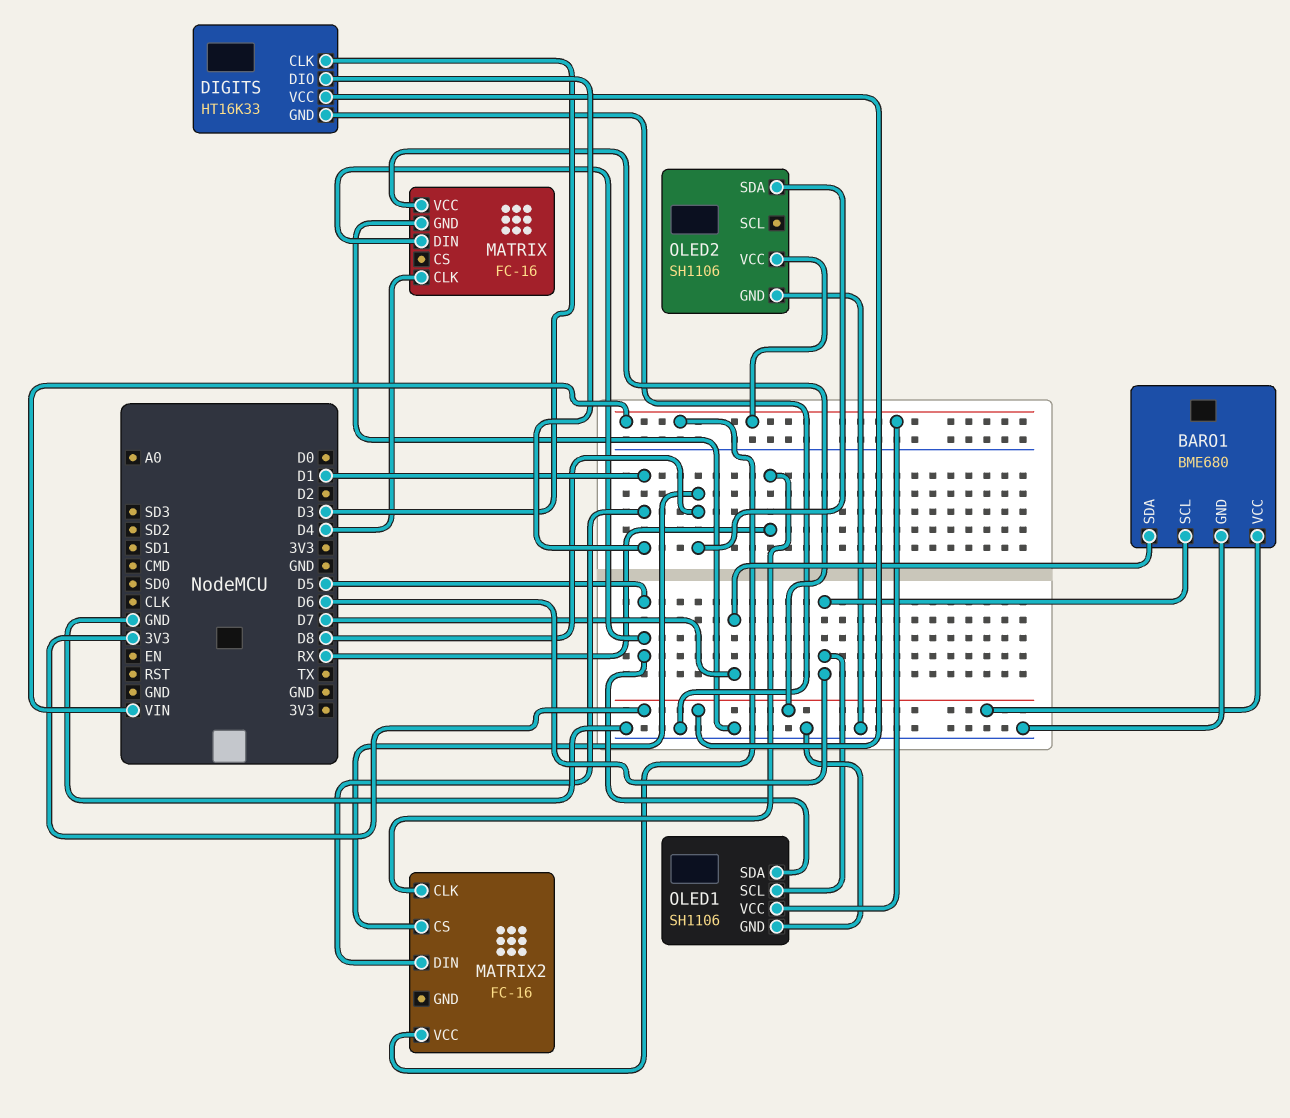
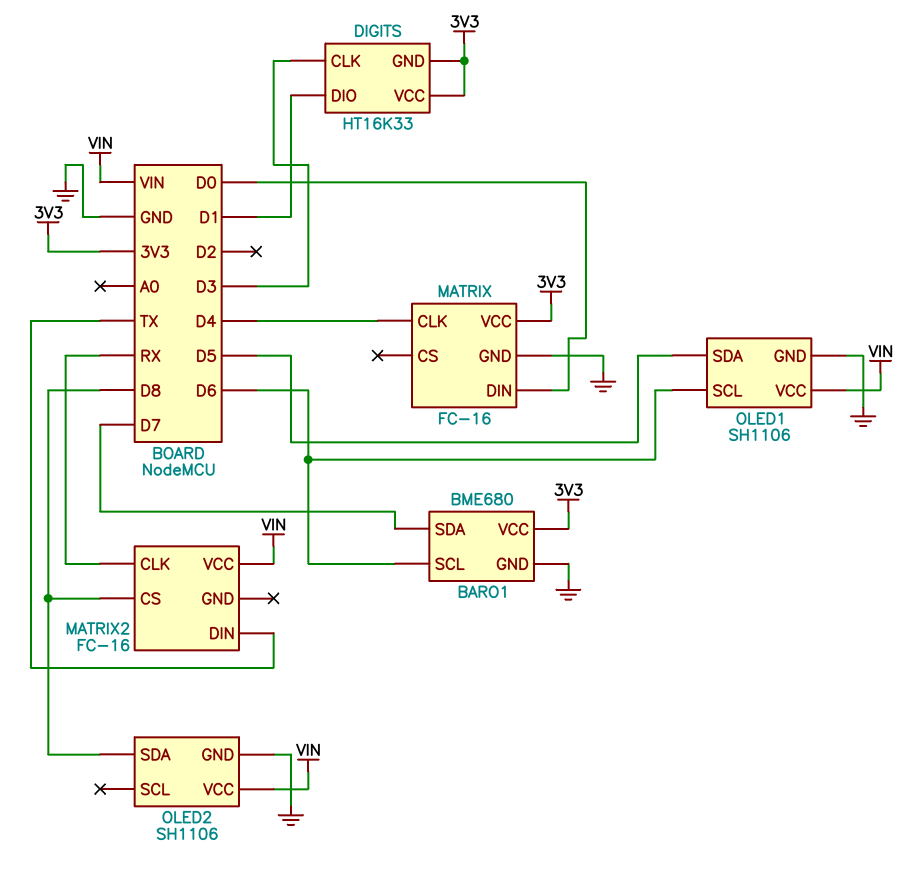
DIGITS pin GND: GND -> 3V3
MATRIX pin DIN: D5 -> D0
MATRIX2 pin DIN: D1 -> TX

